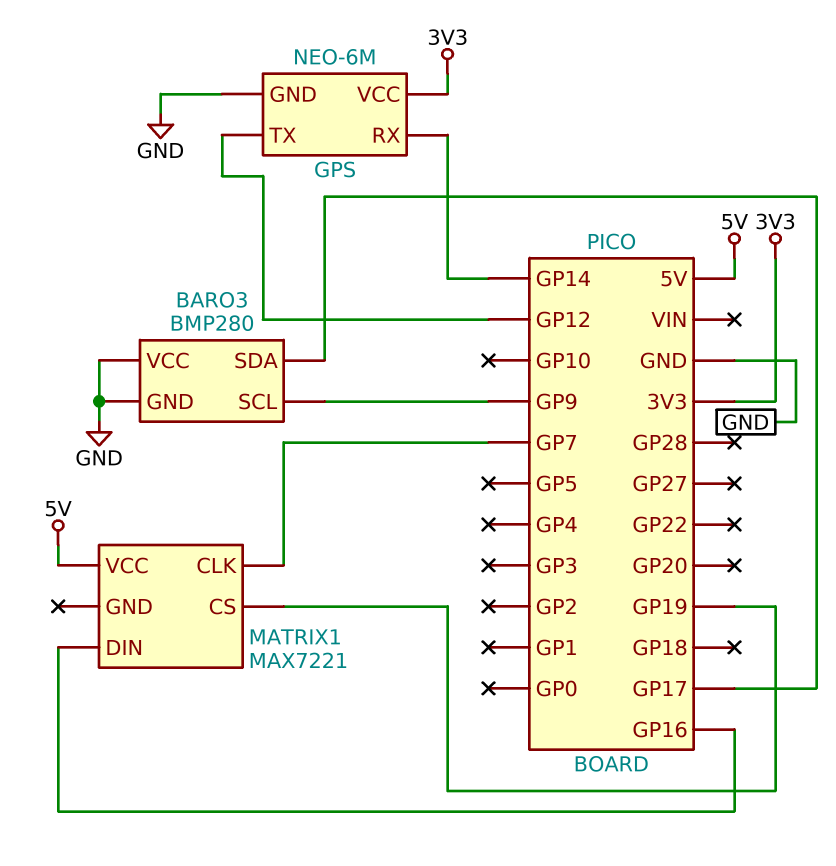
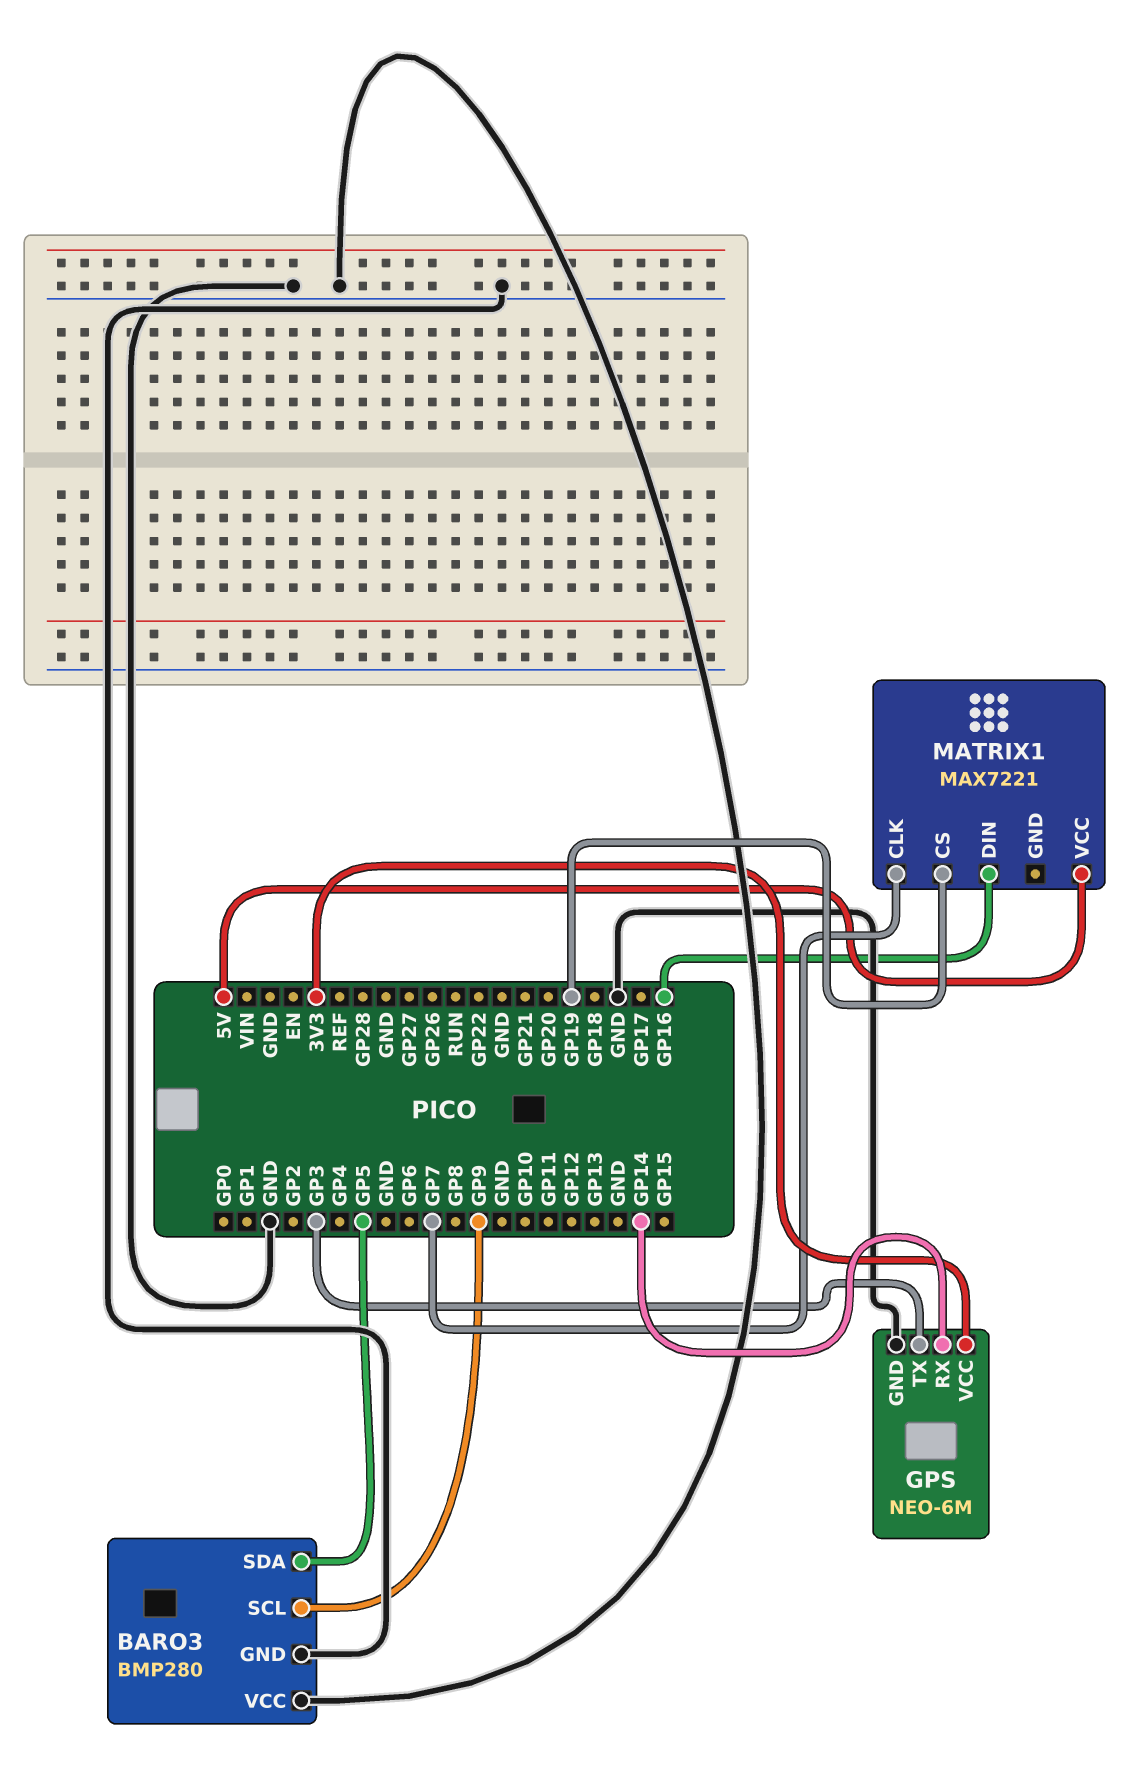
BARO3 pin SDA: GP17 -> GP5
GPS pin TX: GP12 -> GP3

